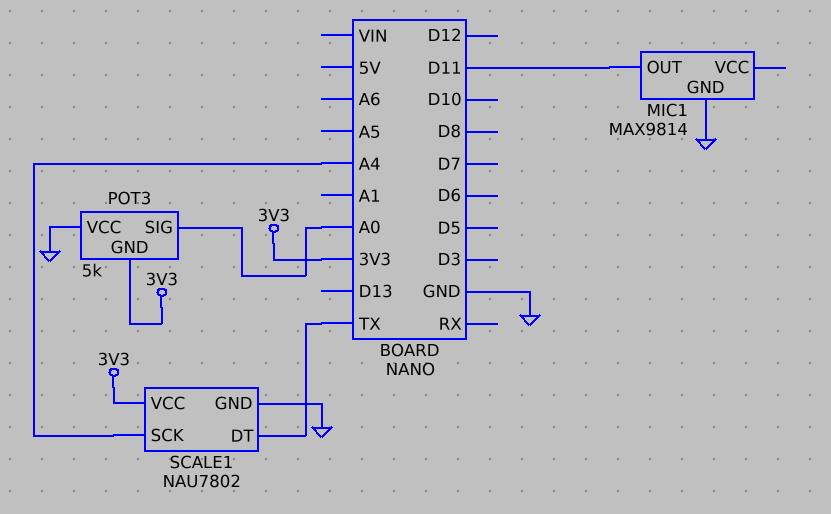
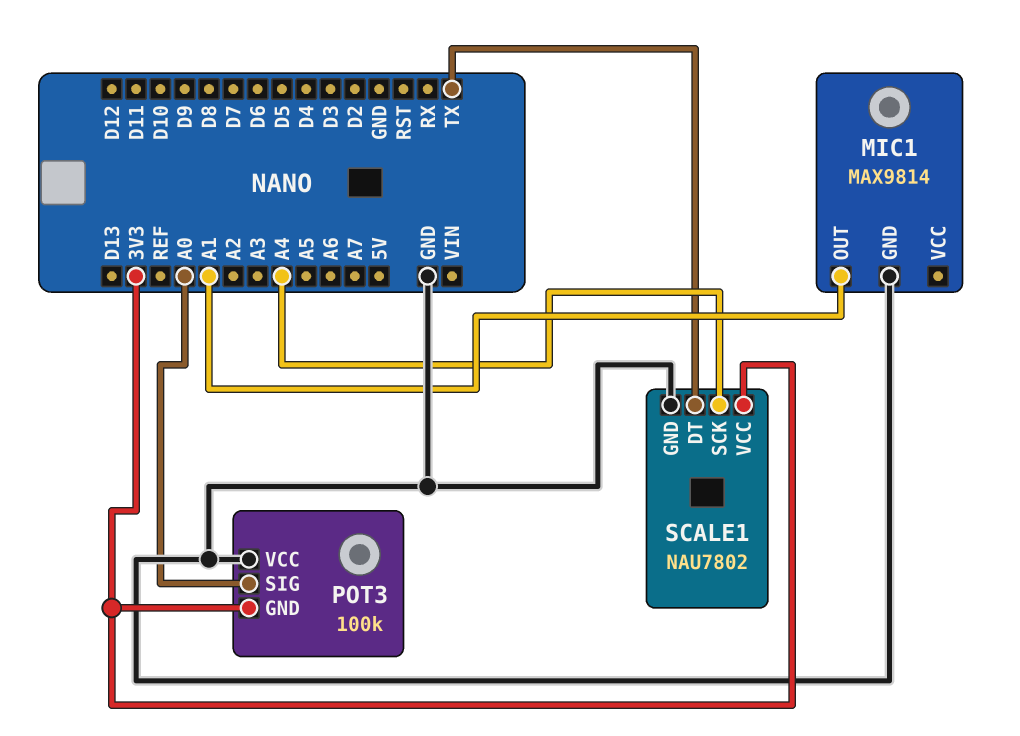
MIC1 pin OUT: D11 -> A1
POT3: 5k -> 100k

